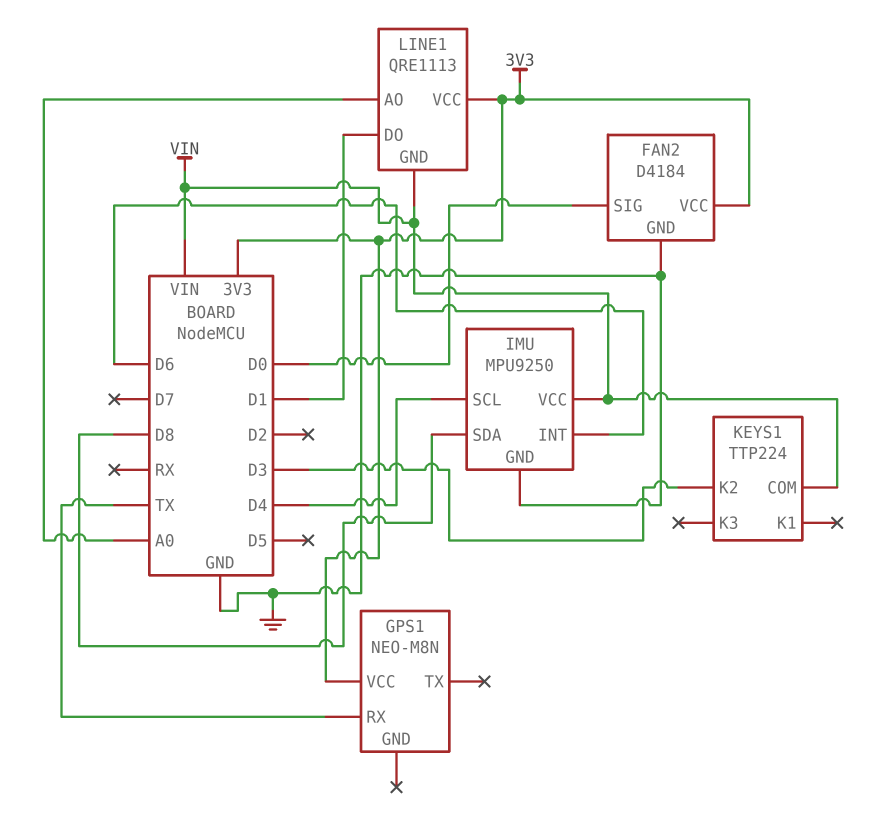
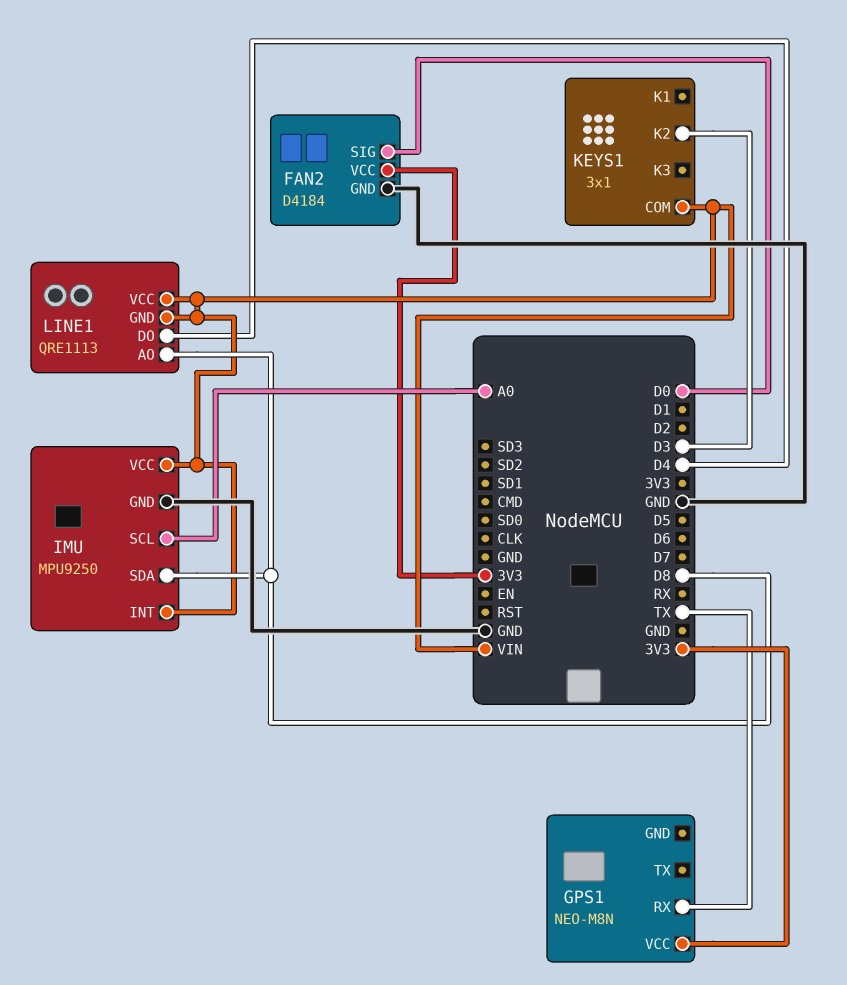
IMU pin INT: D6 -> VIN
IMU pin SCL: D4 -> A0
KEYS1: TTP224 -> 3x1
LINE1 pin AO: A0 -> D8
LINE1 pin DO: D1 -> D4
LINE1 pin VCC: 3V3 -> VIN

